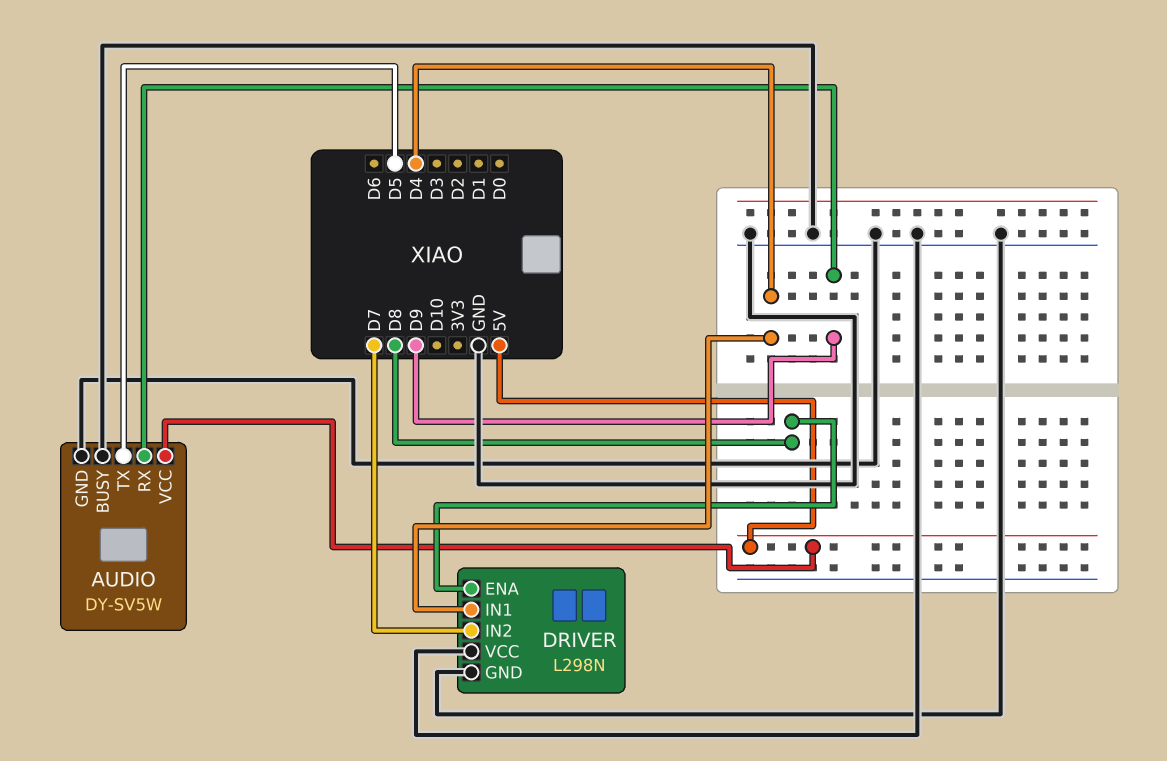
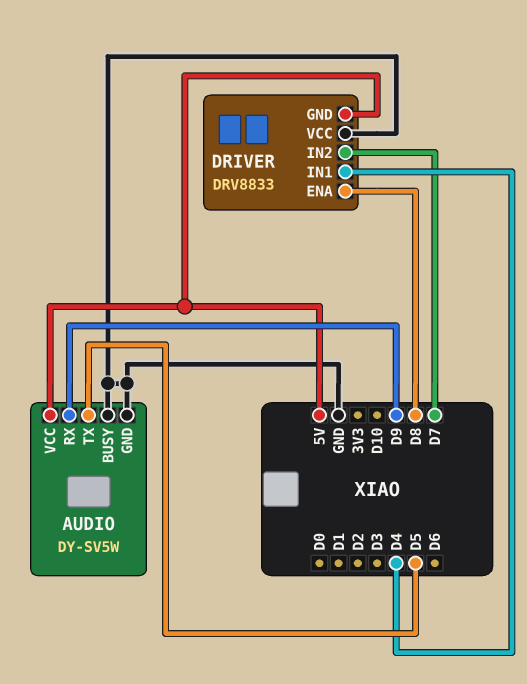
DRIVER: L298N -> DRV8833
DRIVER pin GND: GND -> 5V

